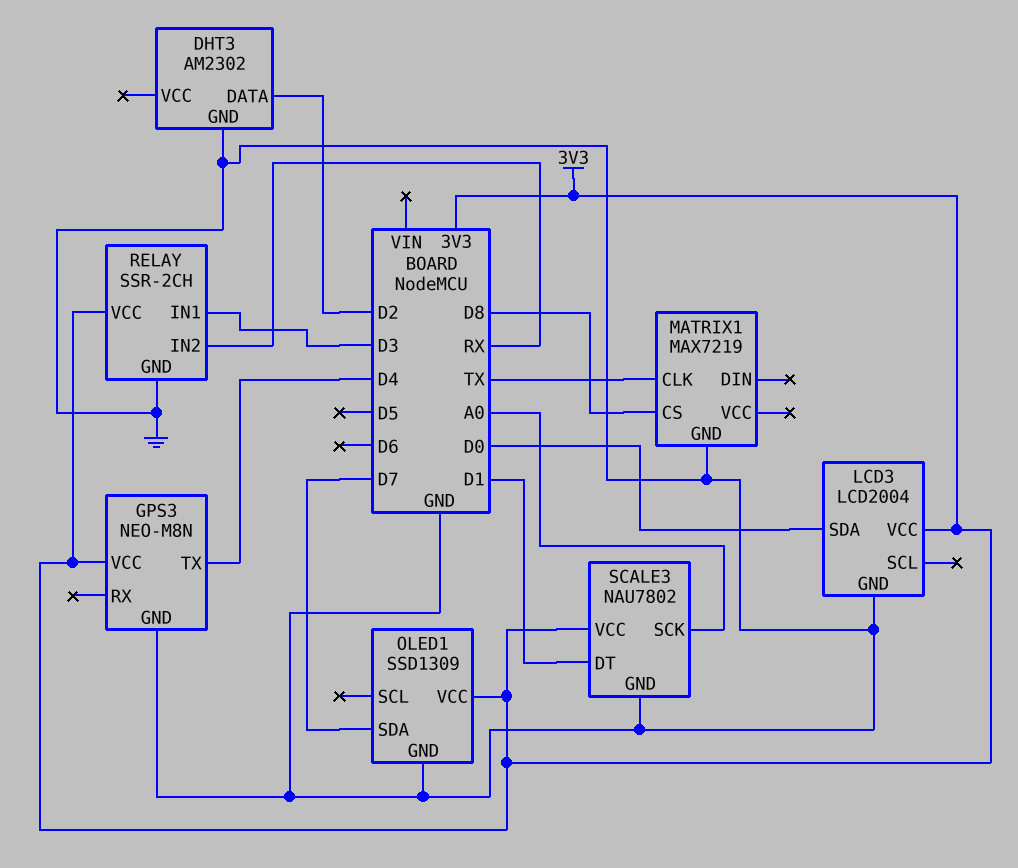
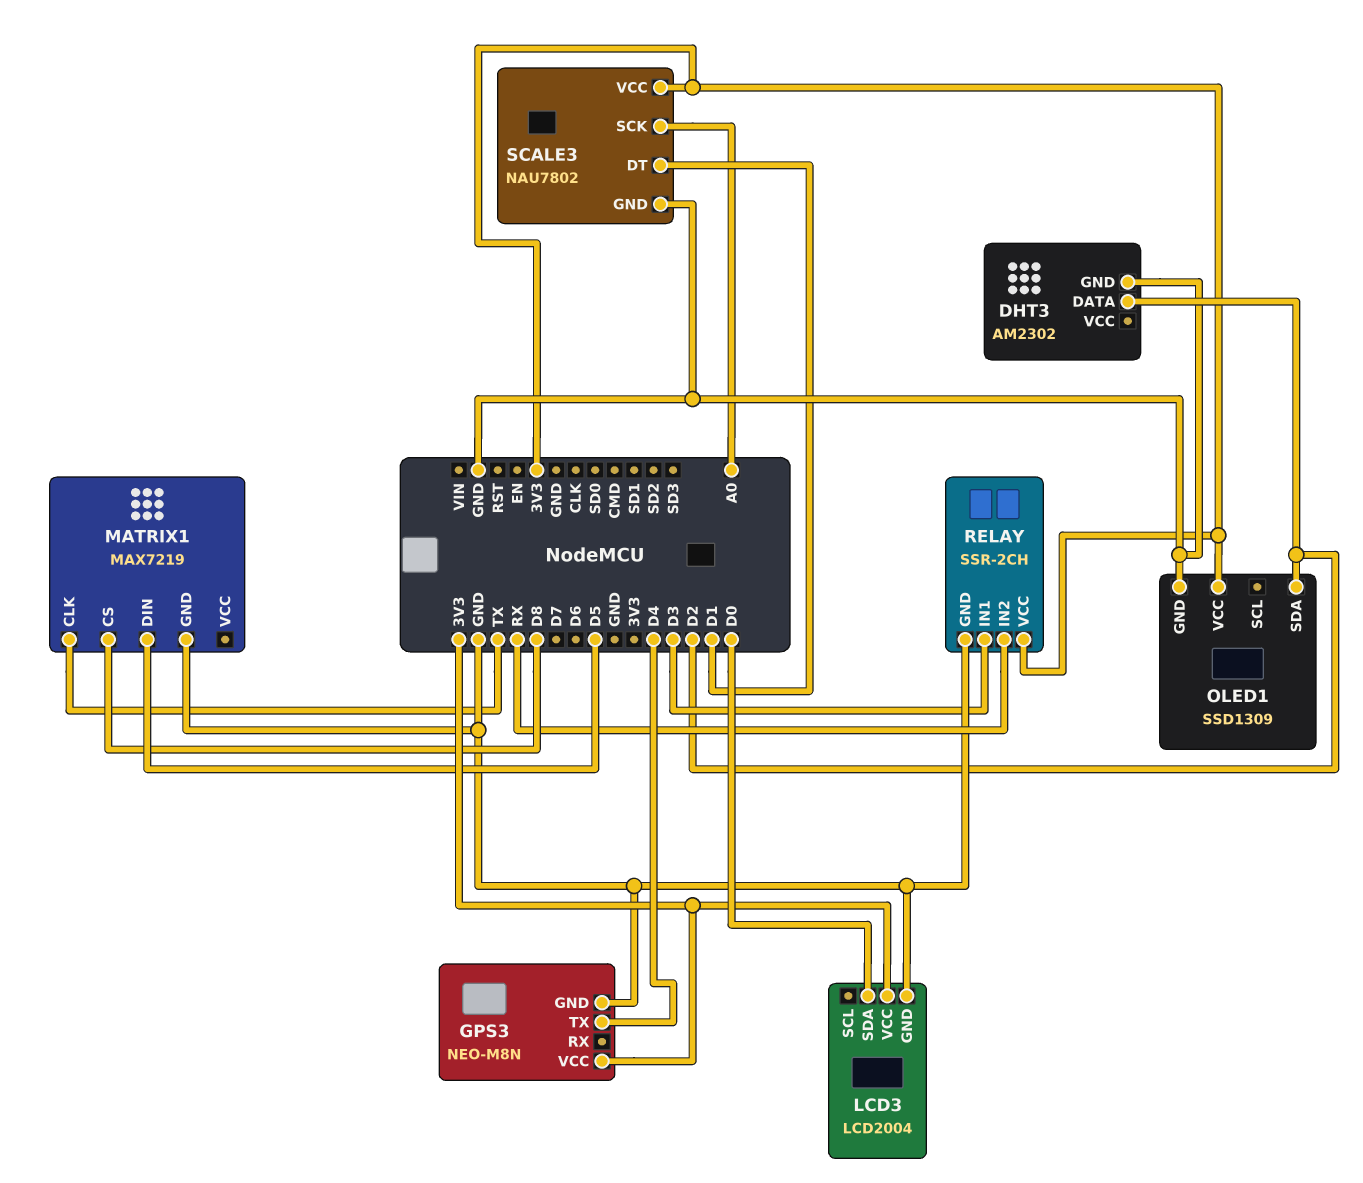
MATRIX1 pin DIN: none -> D5
OLED1 pin SDA: D7 -> D2

